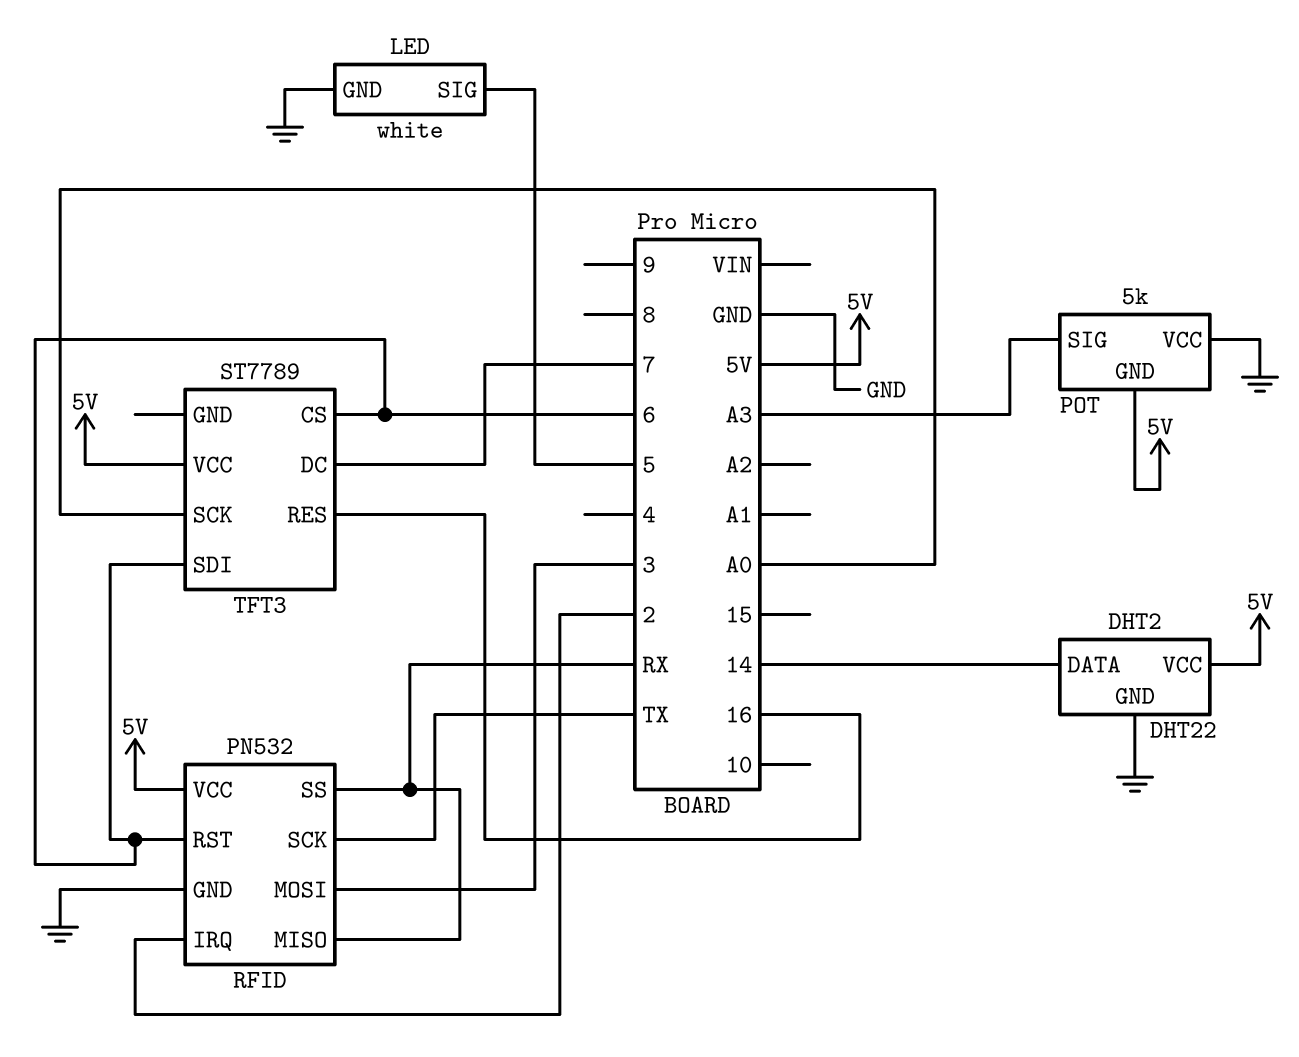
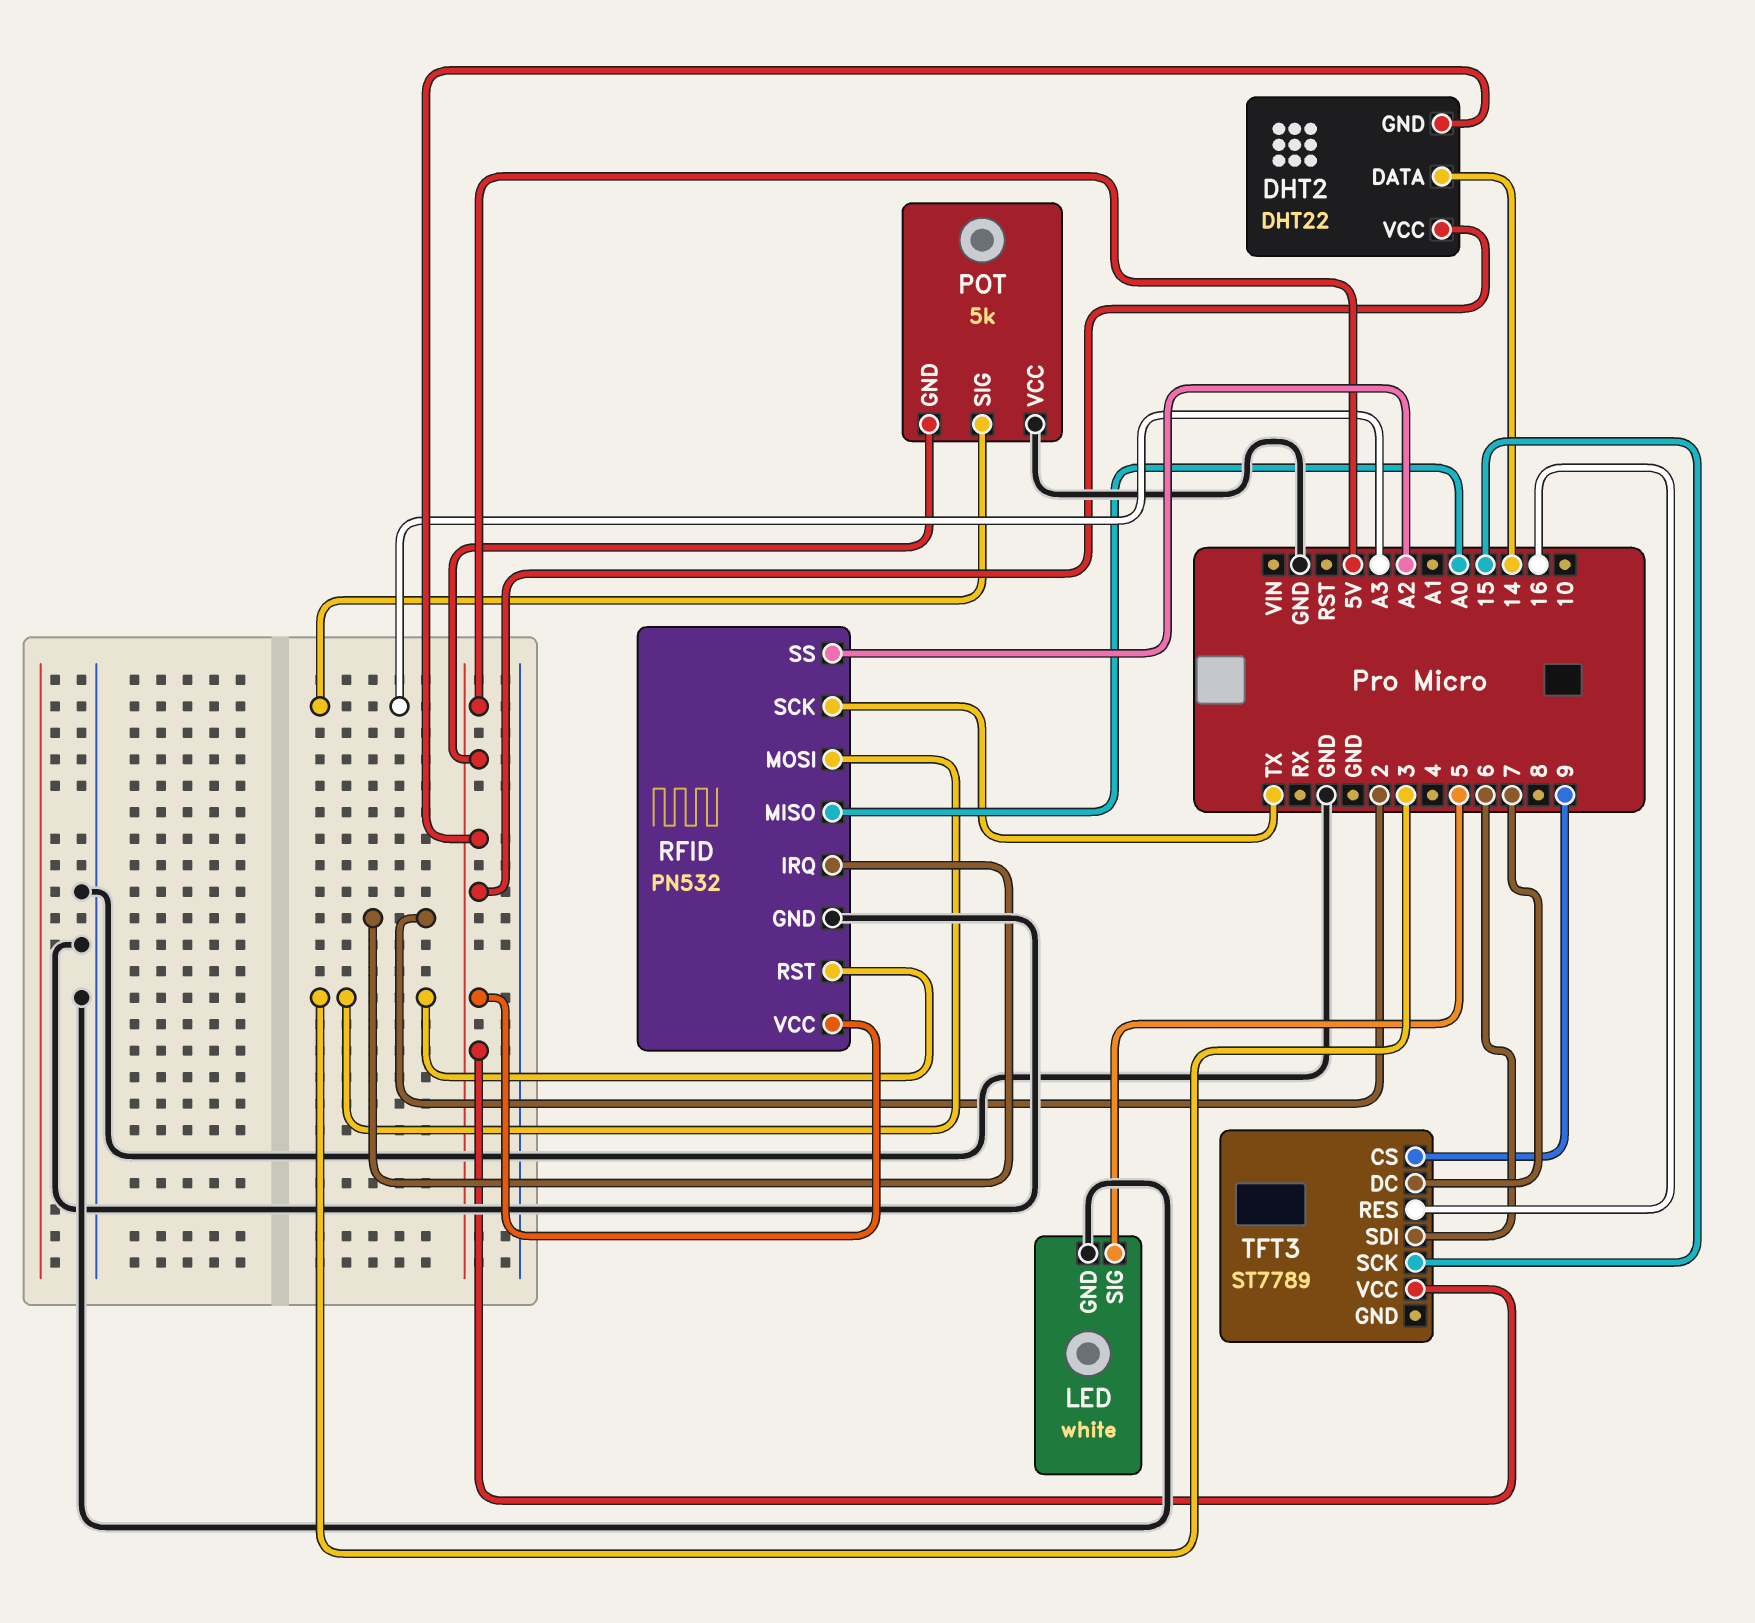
DHT2 pin GND: GND -> 5V
RFID pin MISO: RX -> A0
RFID pin RST: 6 -> 3
RFID pin SS: RX -> A2
TFT3 pin CS: 6 -> 9
TFT3 pin SCK: A0 -> 15

